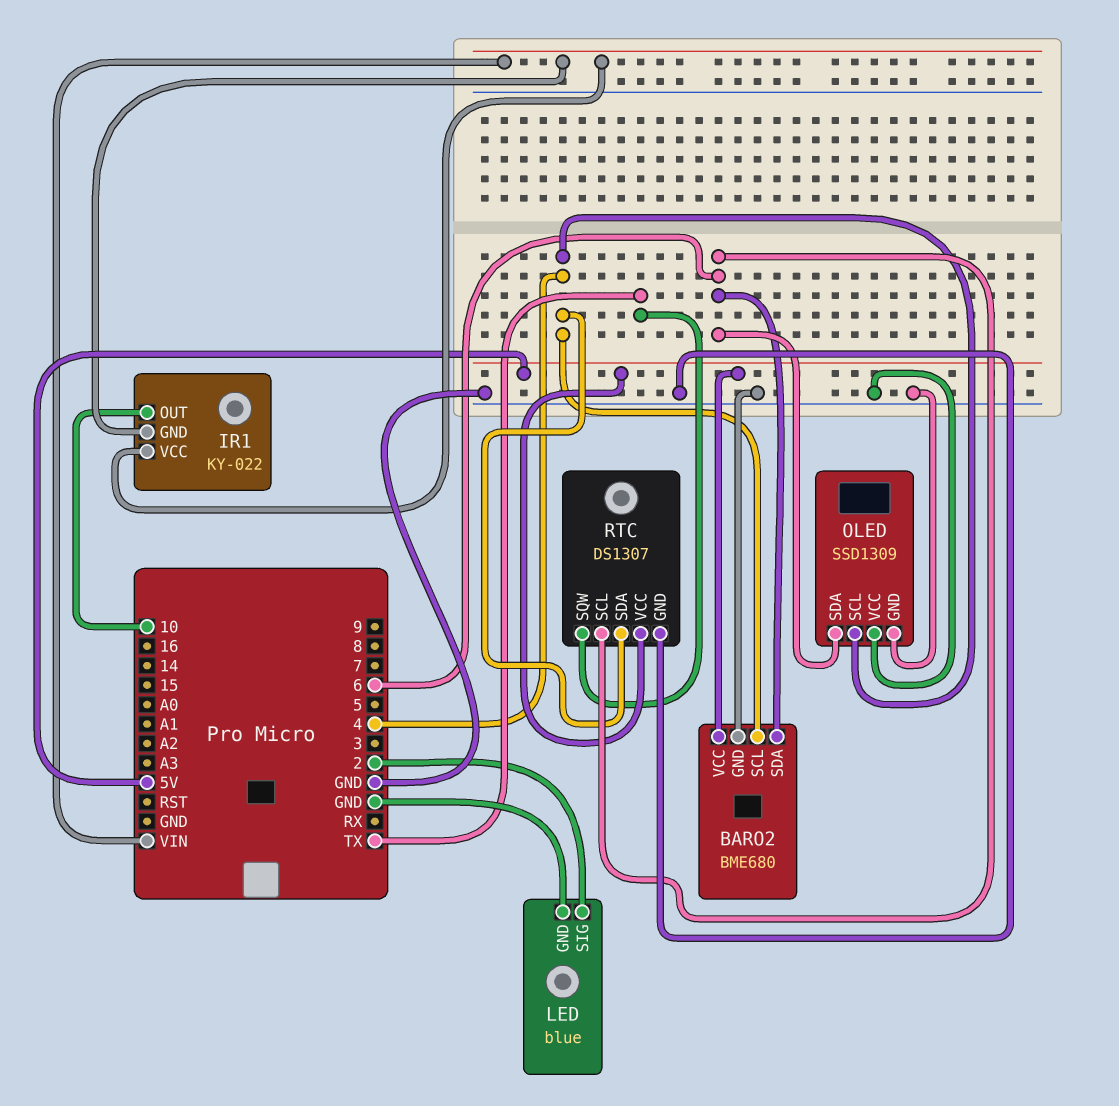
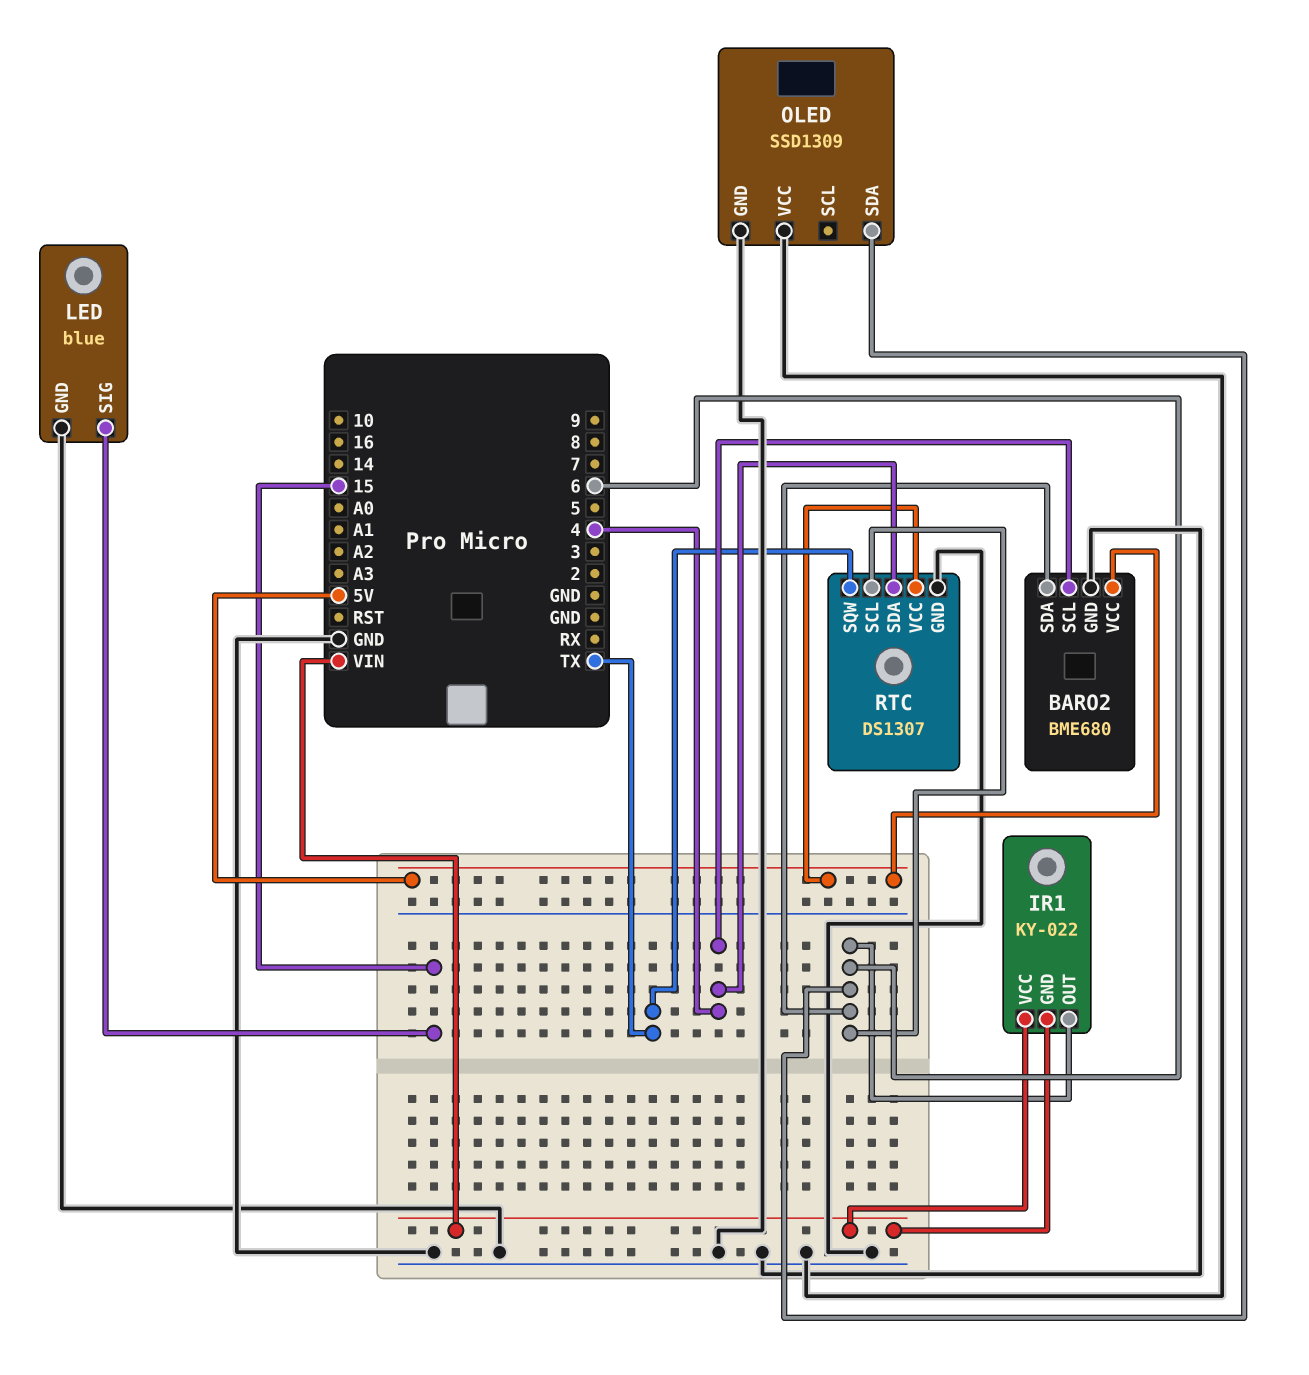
IR1 pin OUT: 10 -> 6
LED pin SIG: 2 -> 15
OLED pin SCL: 4 -> none

